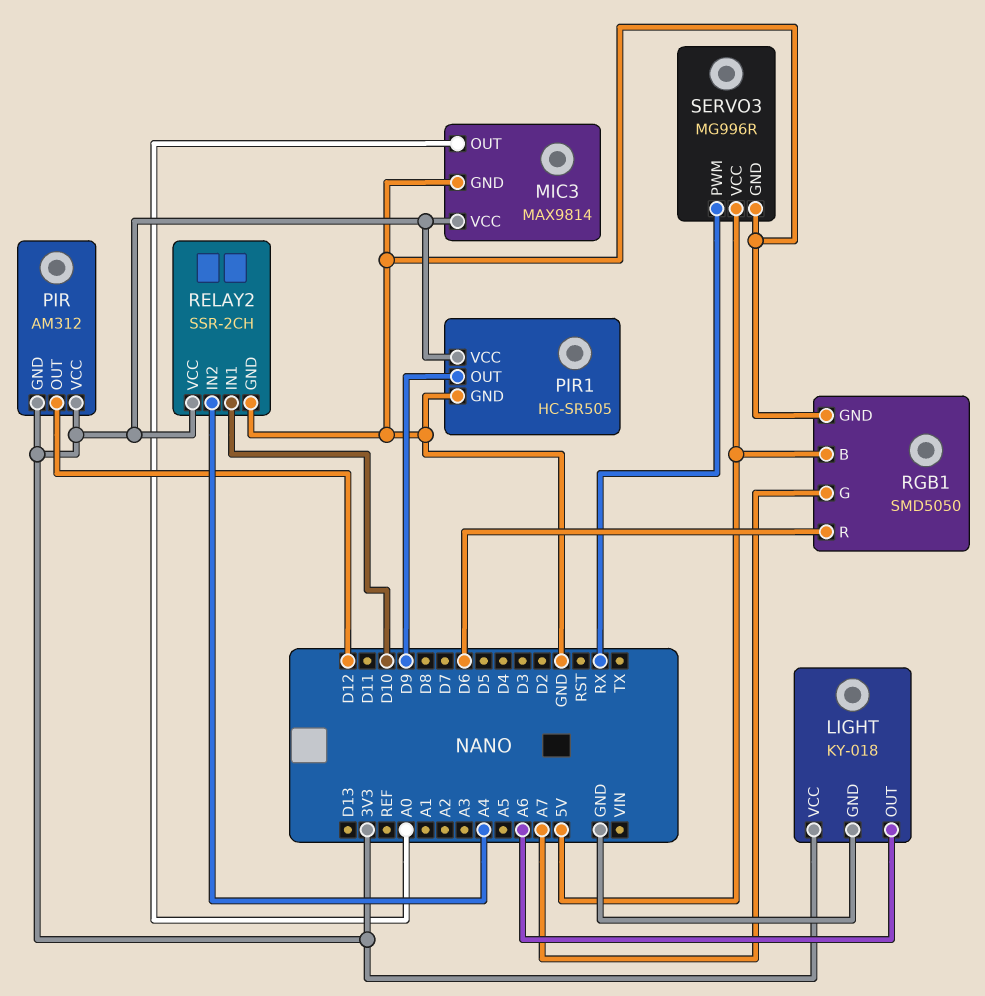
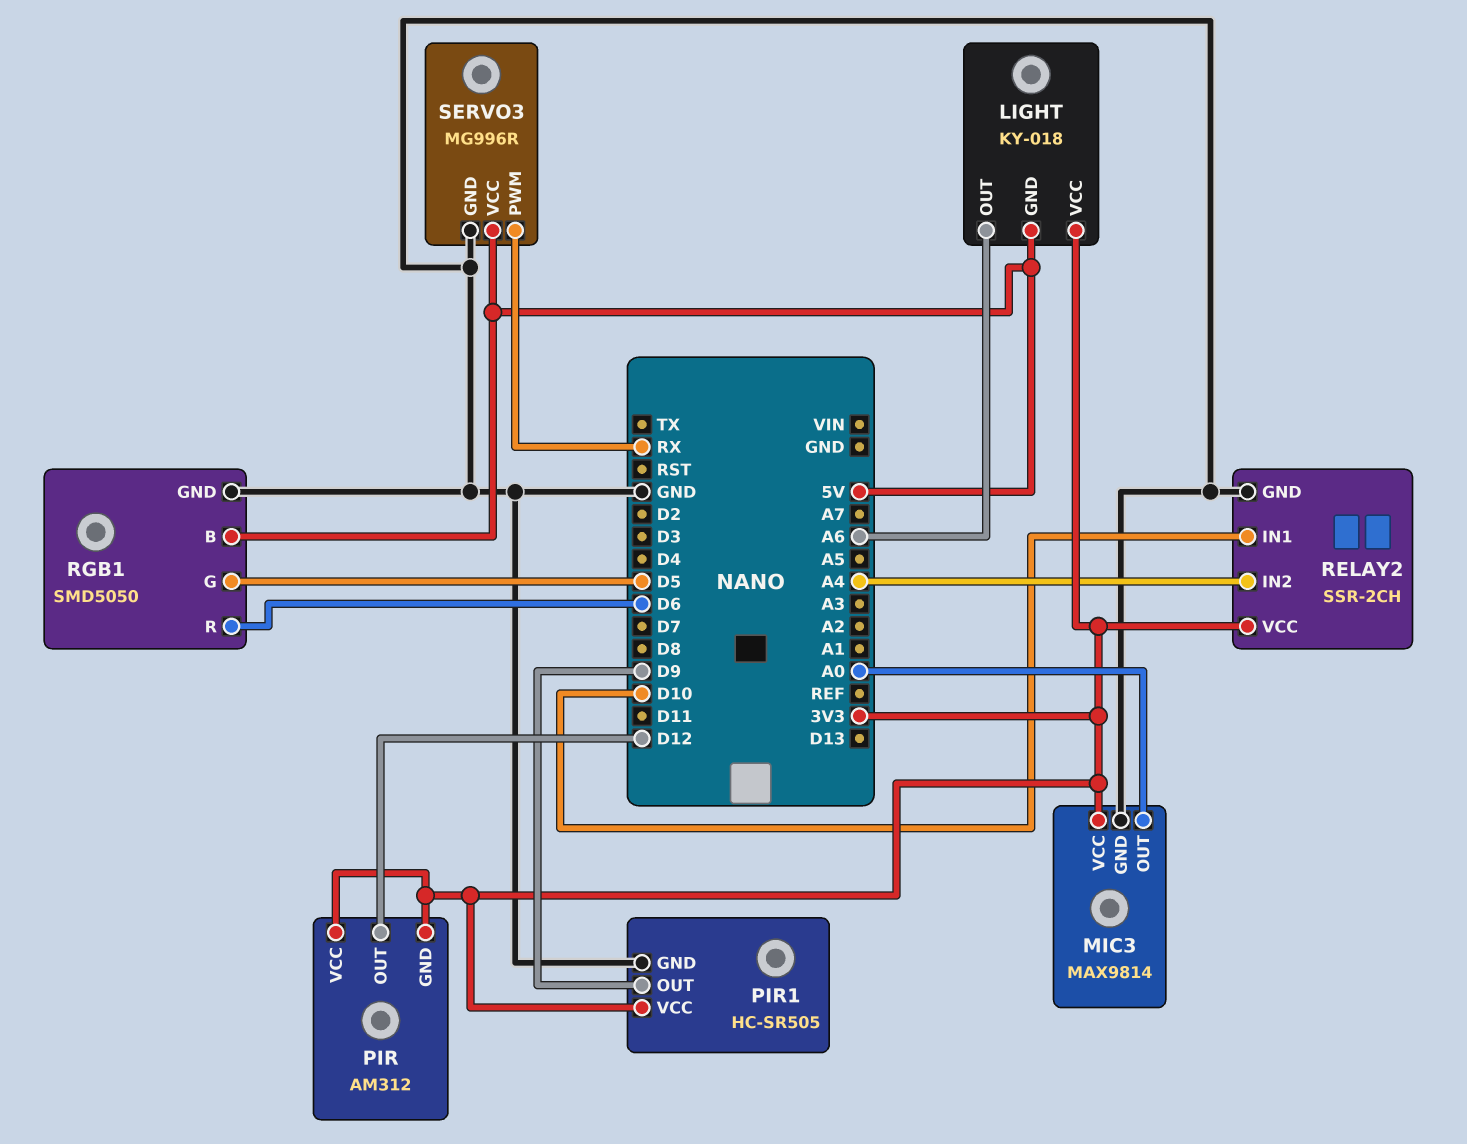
LIGHT pin GND: GND -> 5V
RGB1 pin G: A7 -> D5

